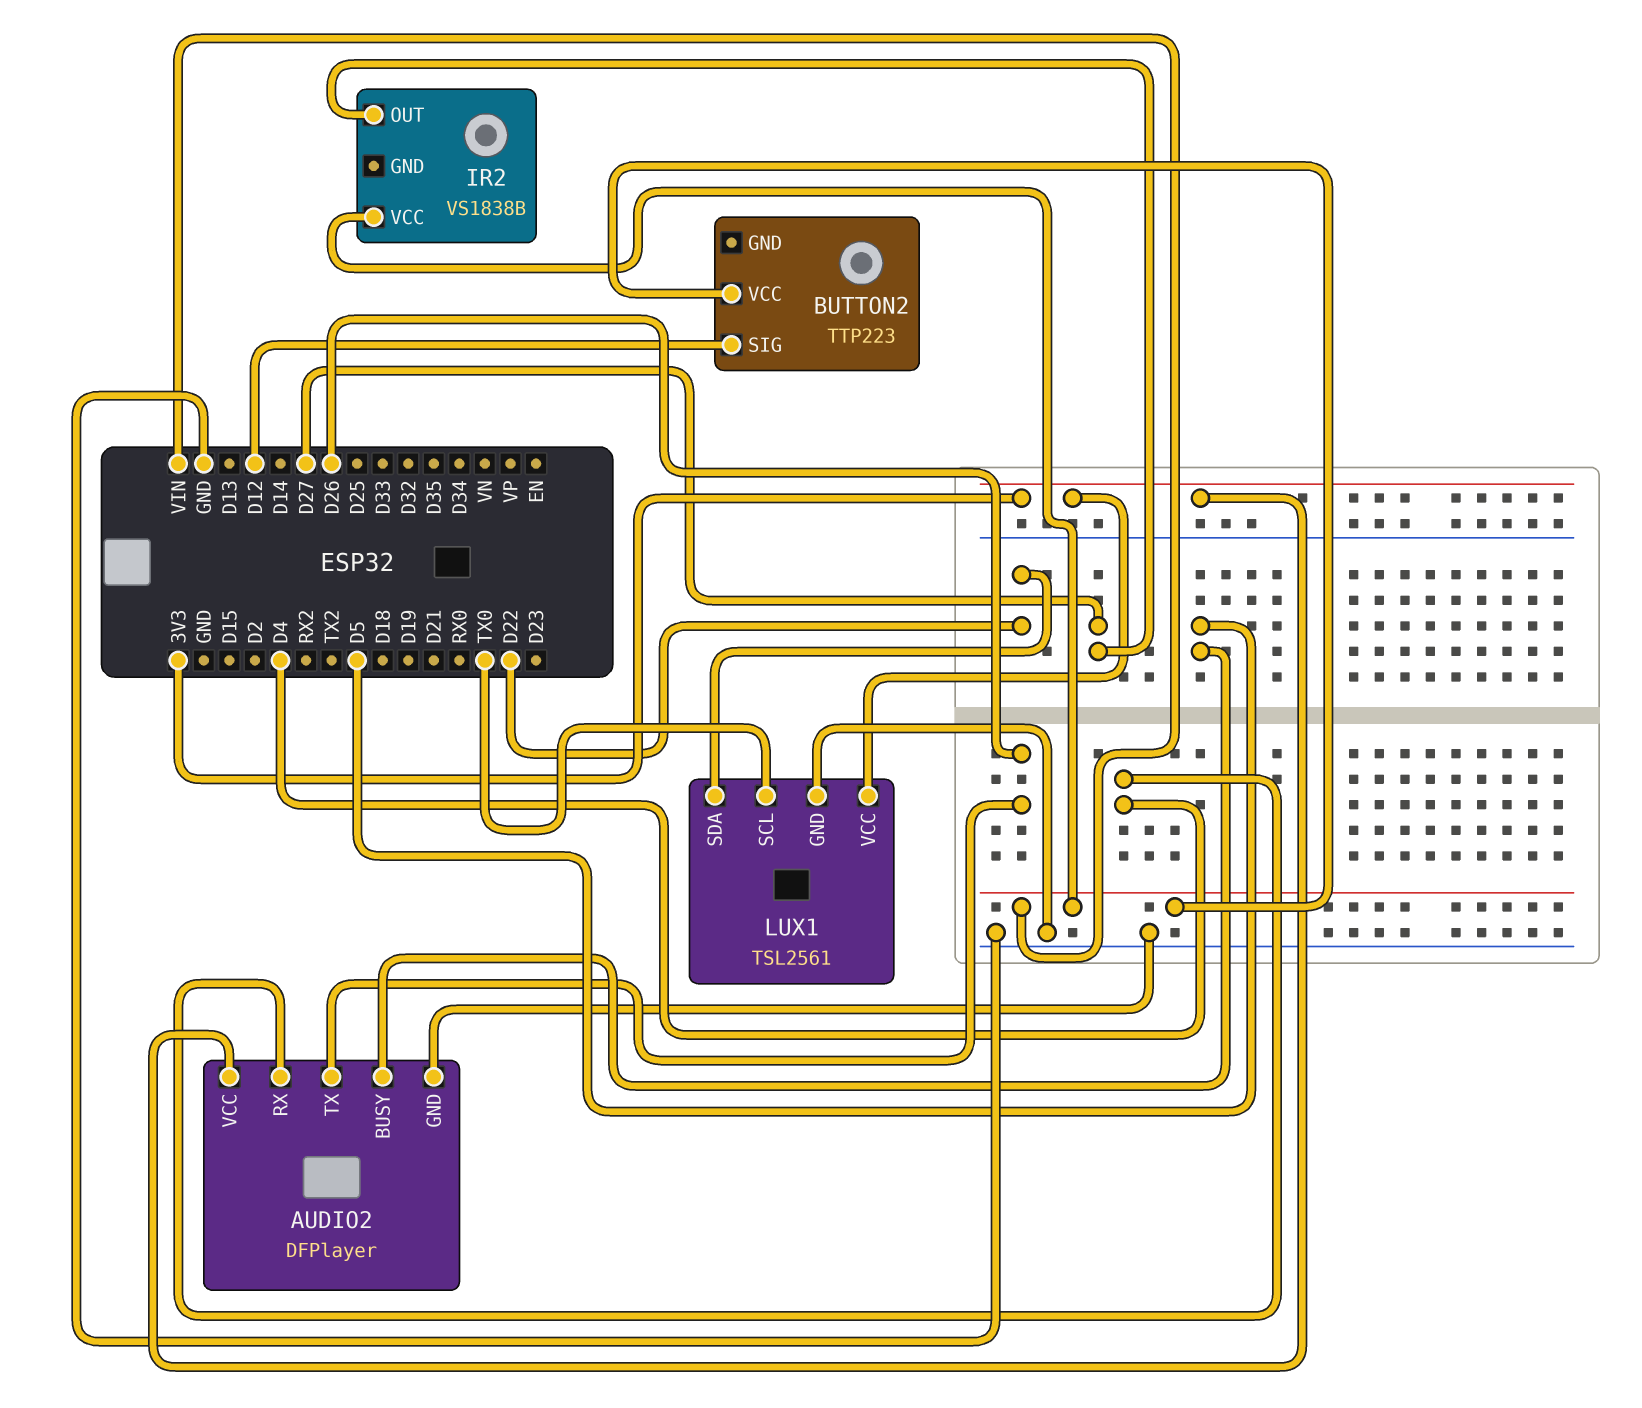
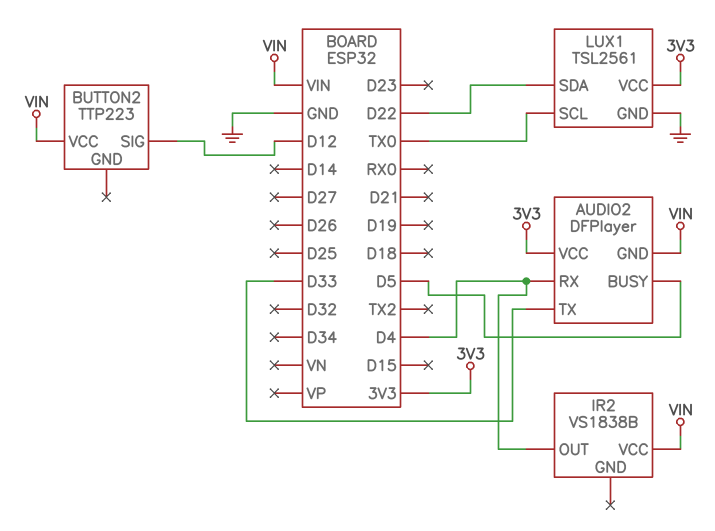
AUDIO2 pin GND: GND -> VIN
AUDIO2 pin TX: D26 -> D33
IR2 pin OUT: D27 -> D4

